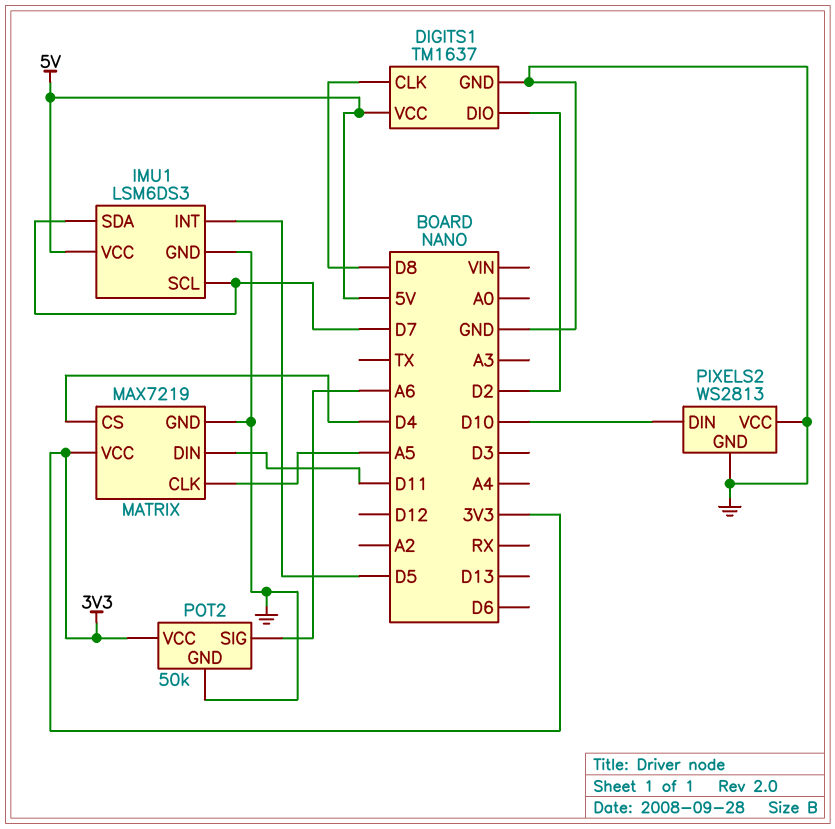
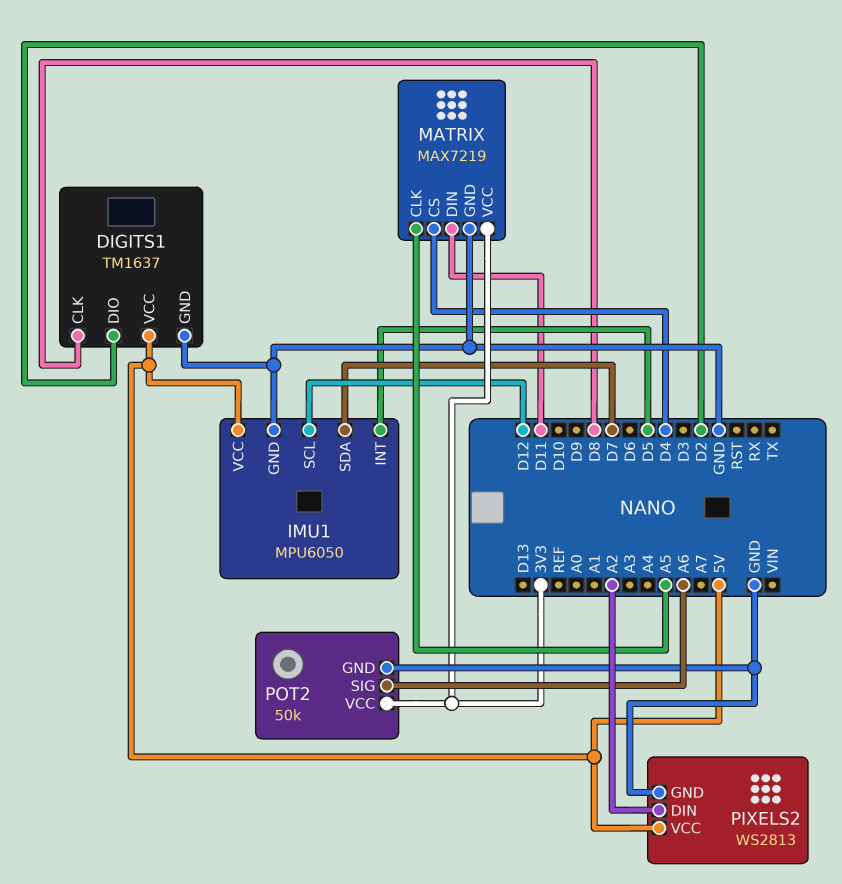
IMU1: LSM6DS3 -> MPU6050
IMU1 pin SCL: D7 -> D12
PIXELS2 pin DIN: D10 -> A2
PIXELS2 pin VCC: GND -> 5V

